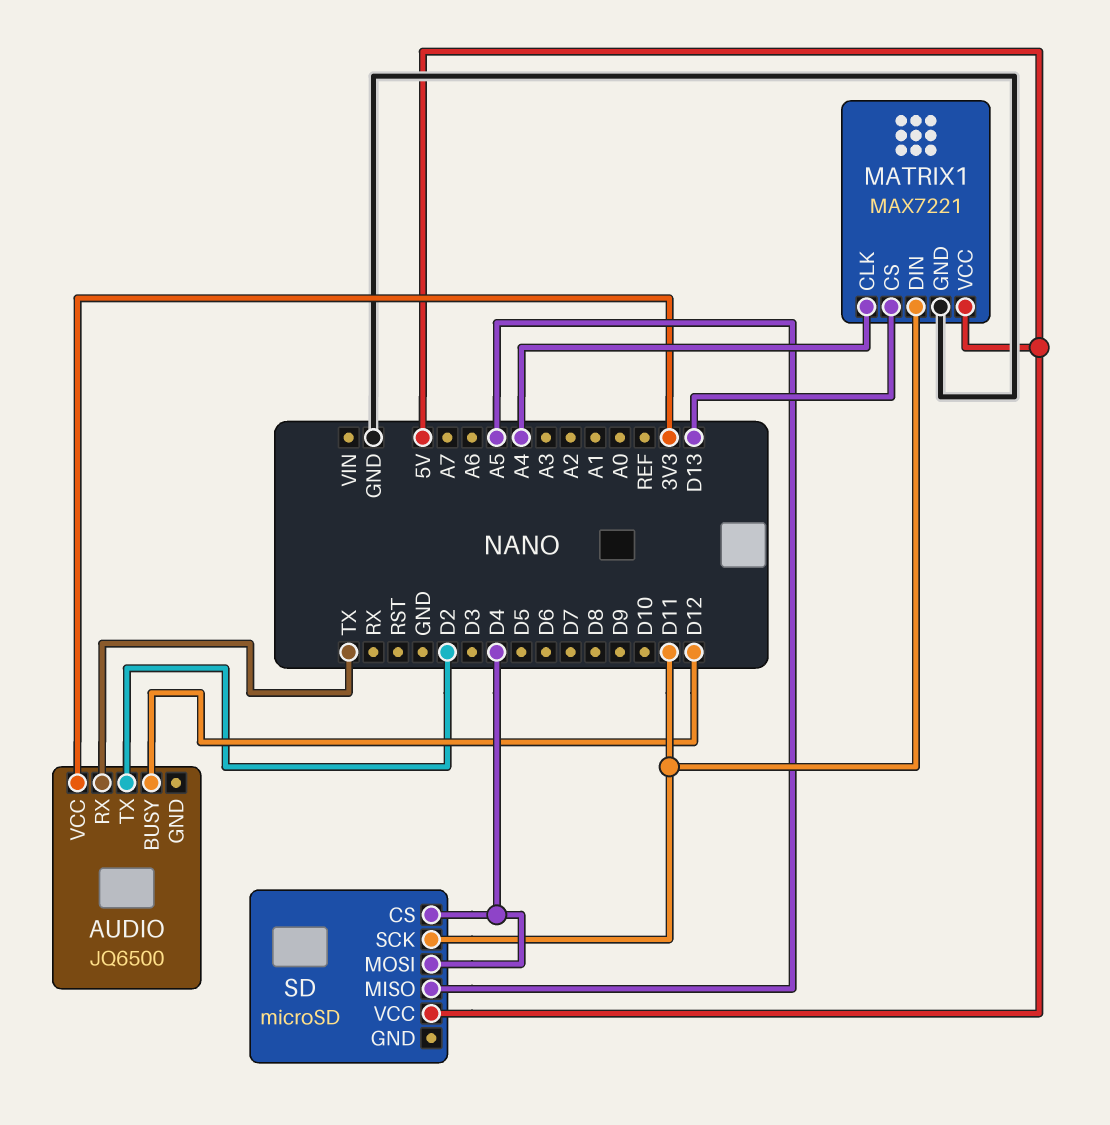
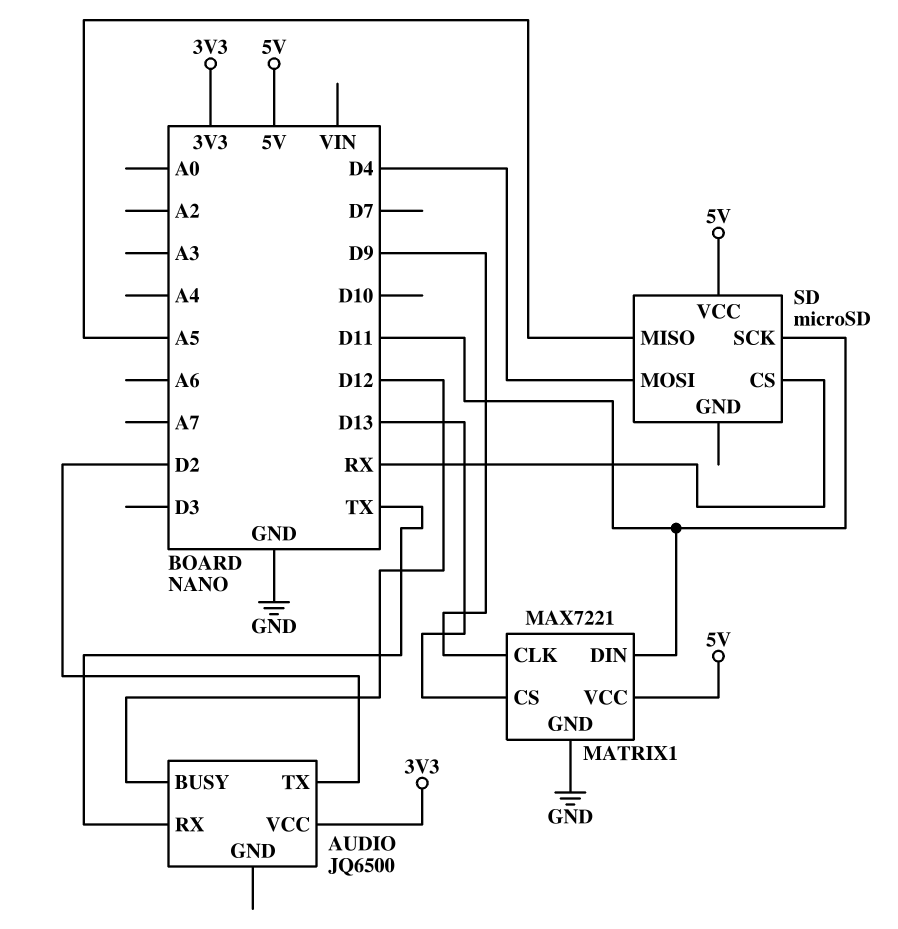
MATRIX1 pin CLK: A4 -> D9
SD pin CS: D4 -> RX

